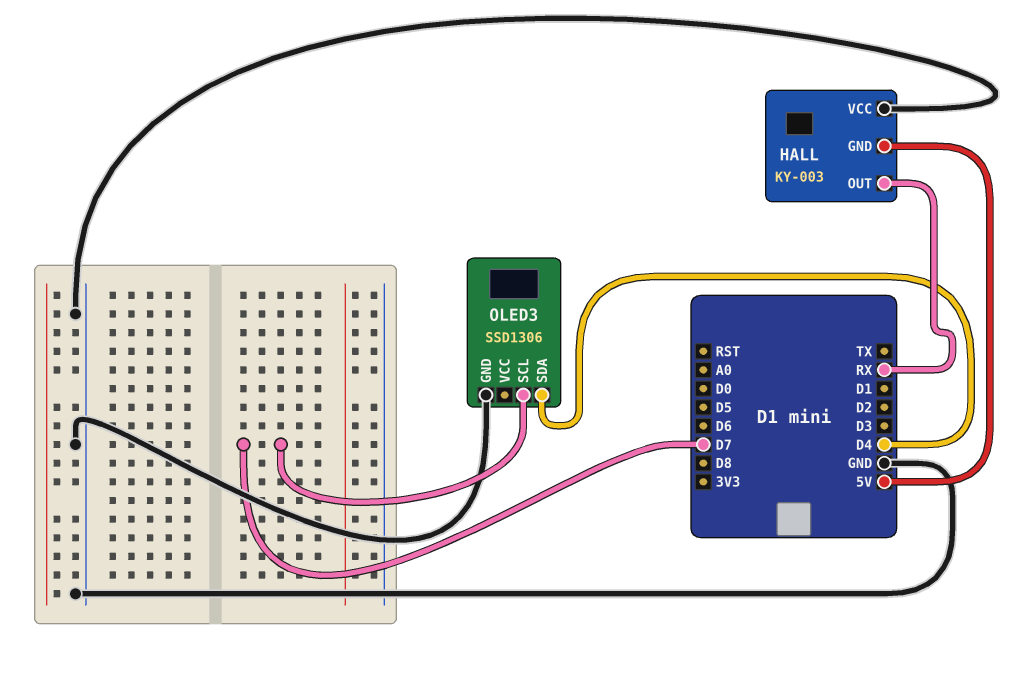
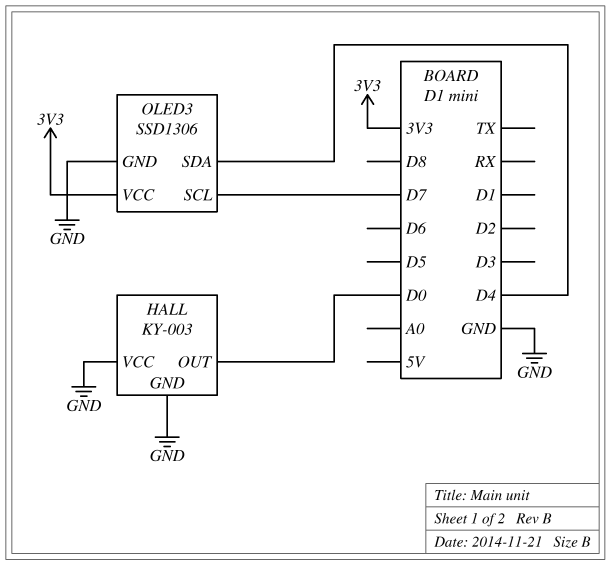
HALL pin GND: 5V -> GND
HALL pin OUT: RX -> D0
OLED3 pin VCC: none -> 3V3

